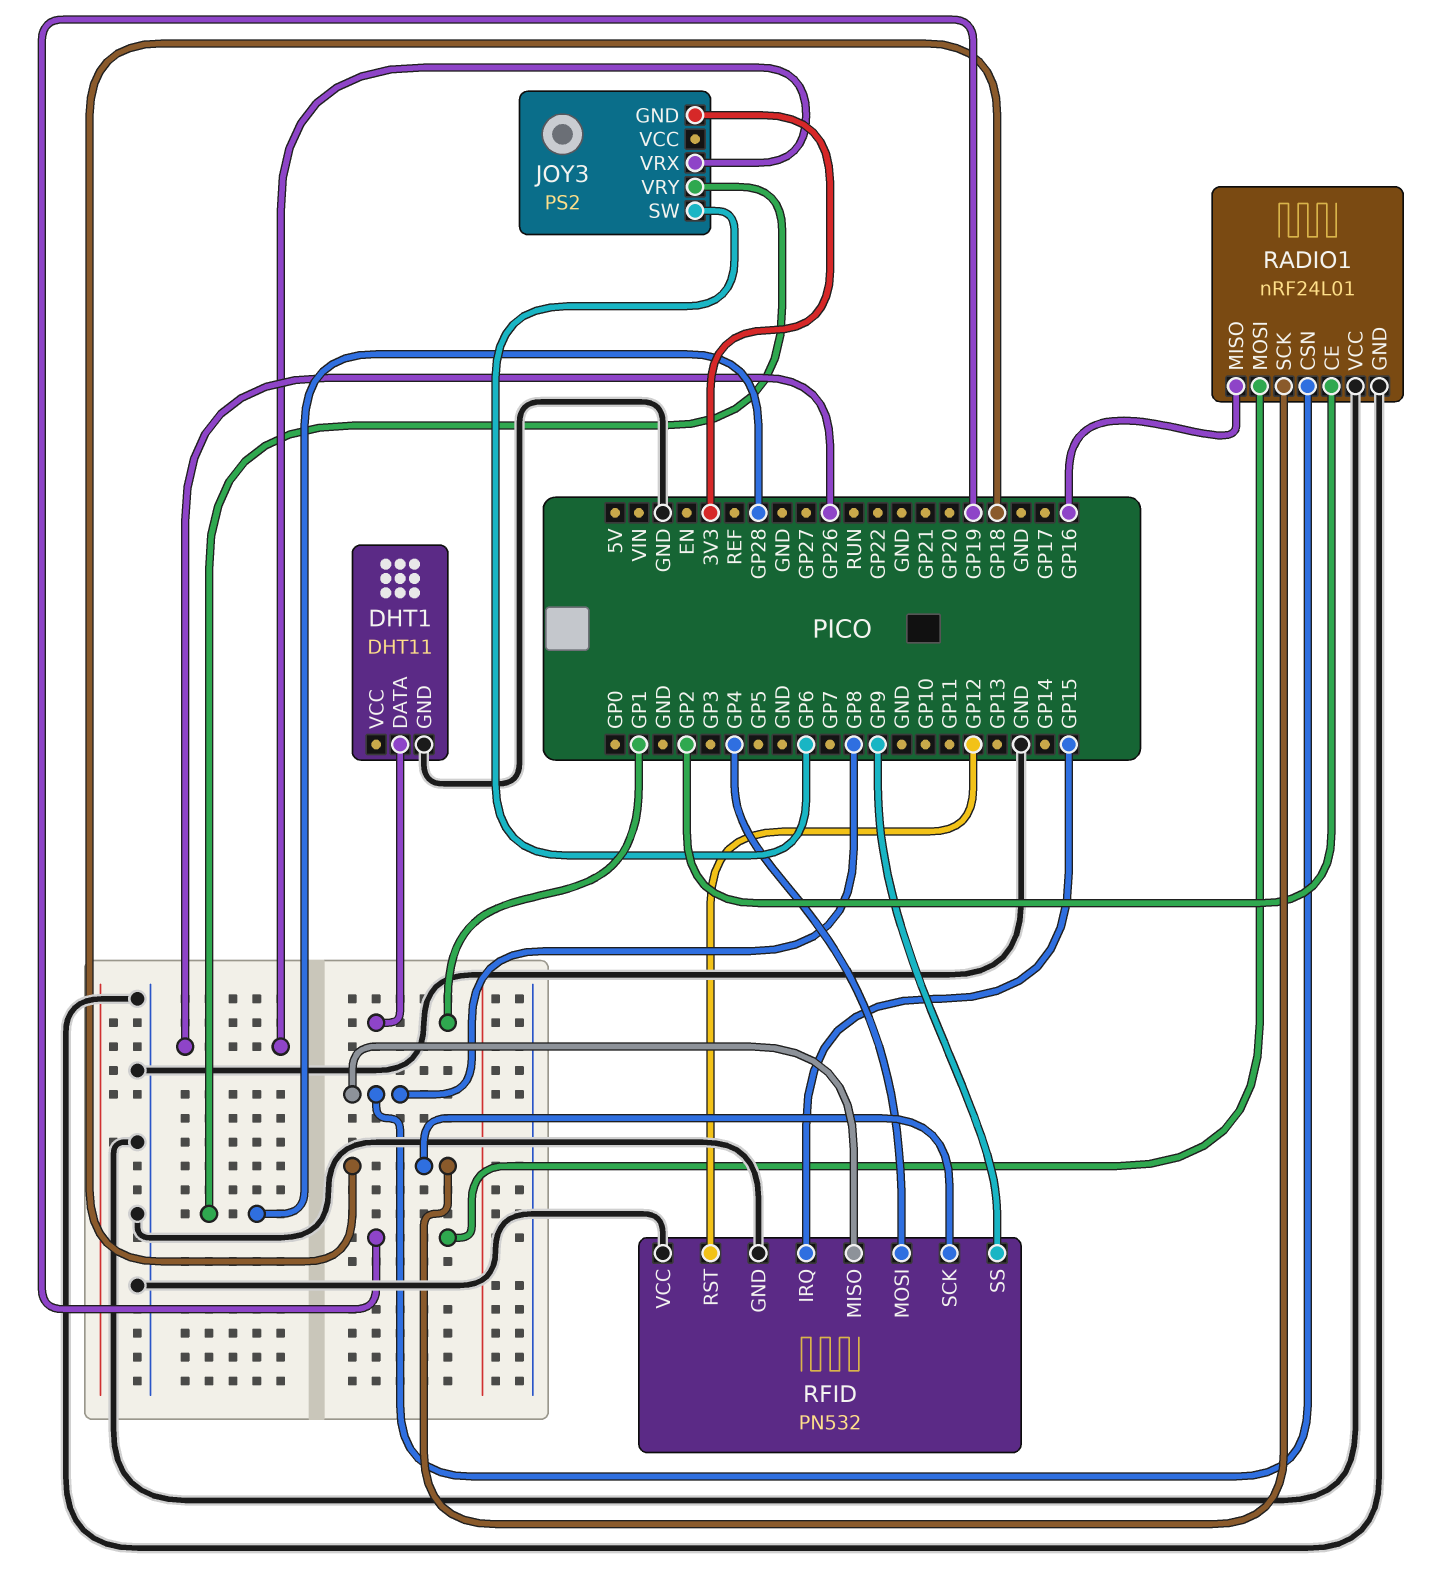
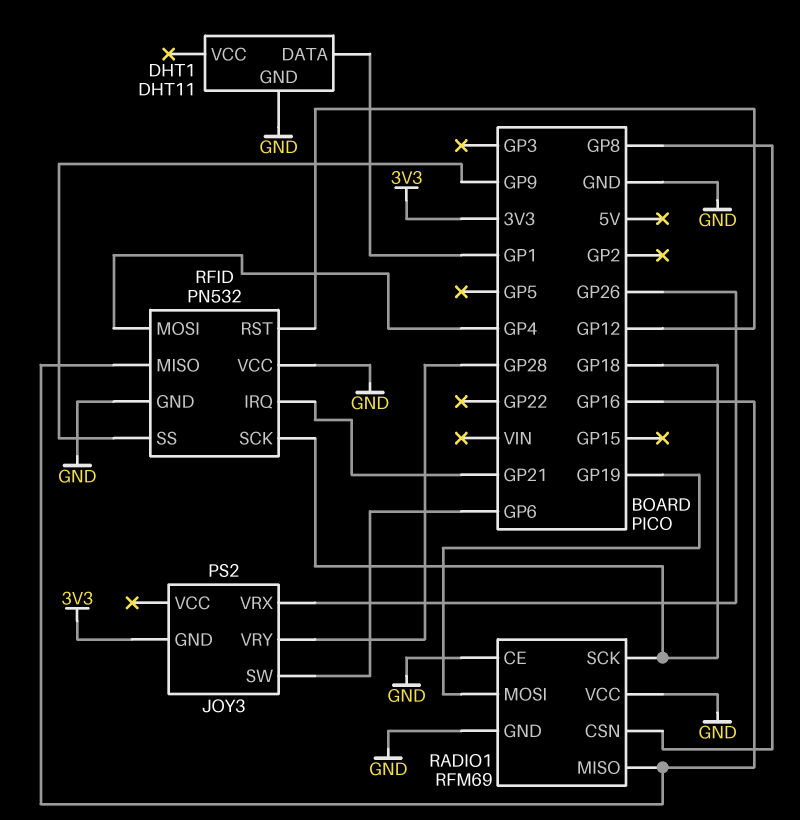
RADIO1: nRF24L01 -> RFM69
RADIO1 pin CE: GP2 -> GND
RFID pin IRQ: GP15 -> GP21
RFID pin MISO: GP8 -> GP16

